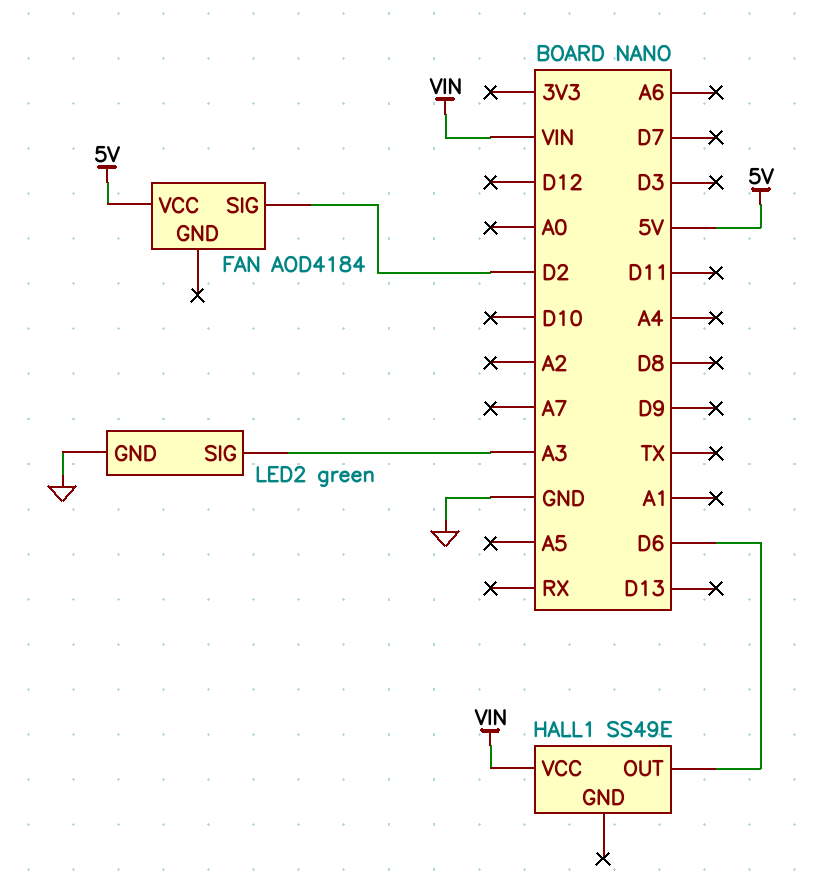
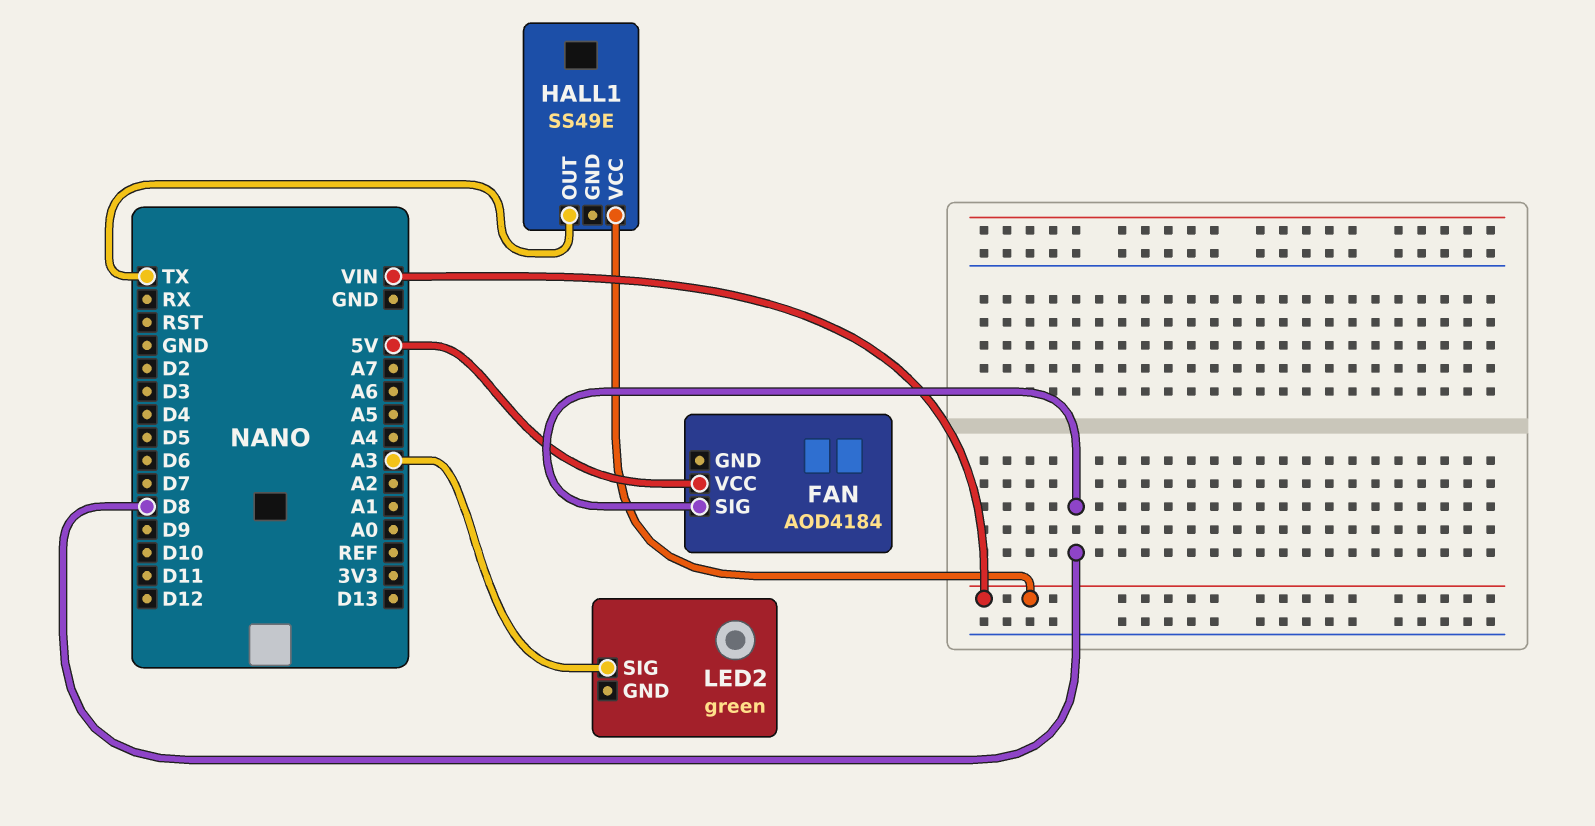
FAN pin SIG: D2 -> D8
HALL1 pin OUT: D6 -> TX
LED2 pin GND: GND -> none

